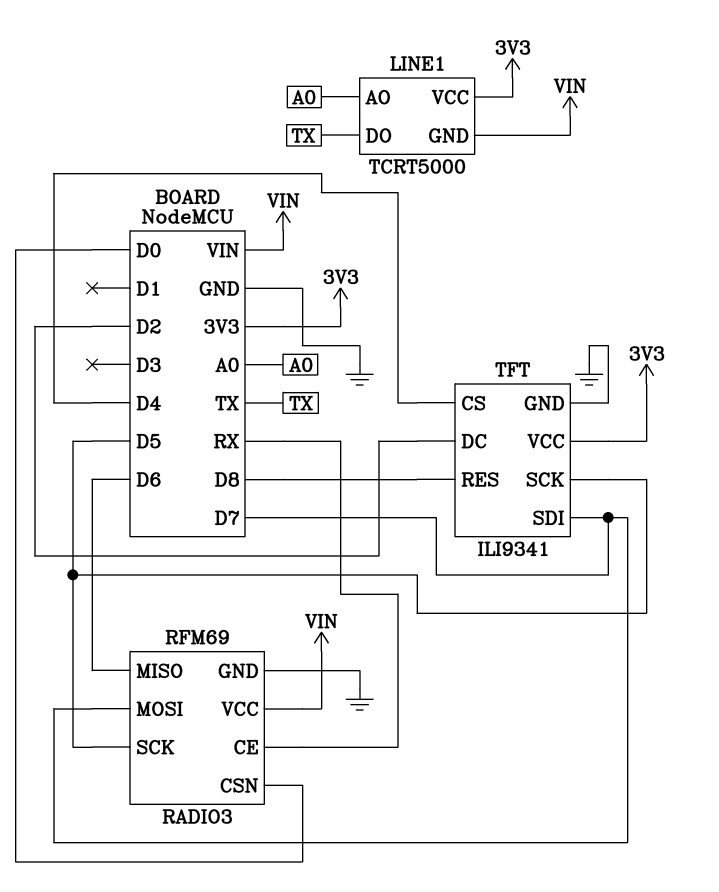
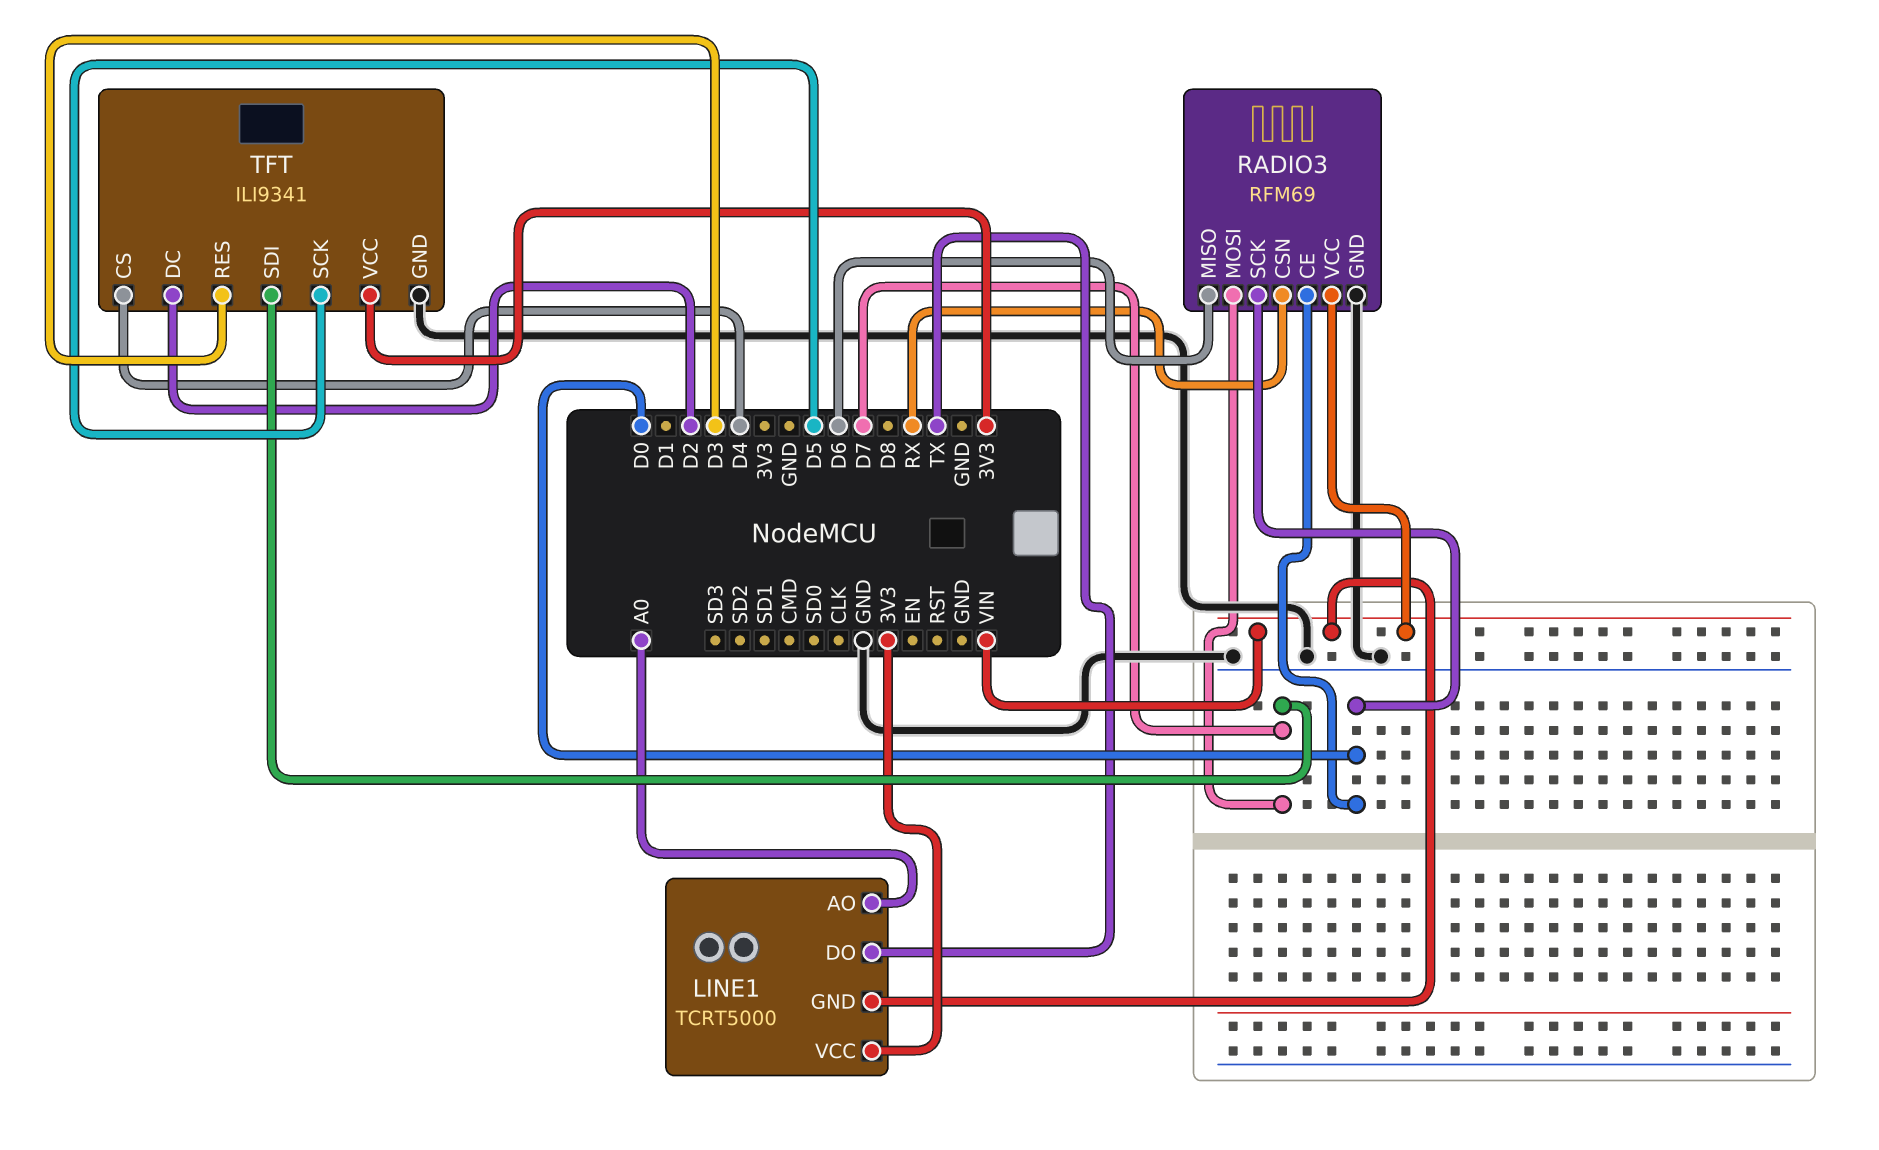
RADIO3 pin CE: RX -> D0
RADIO3 pin CSN: D0 -> RX
RADIO3 pin SCK: D5 -> D0
TFT pin RES: D8 -> D3

